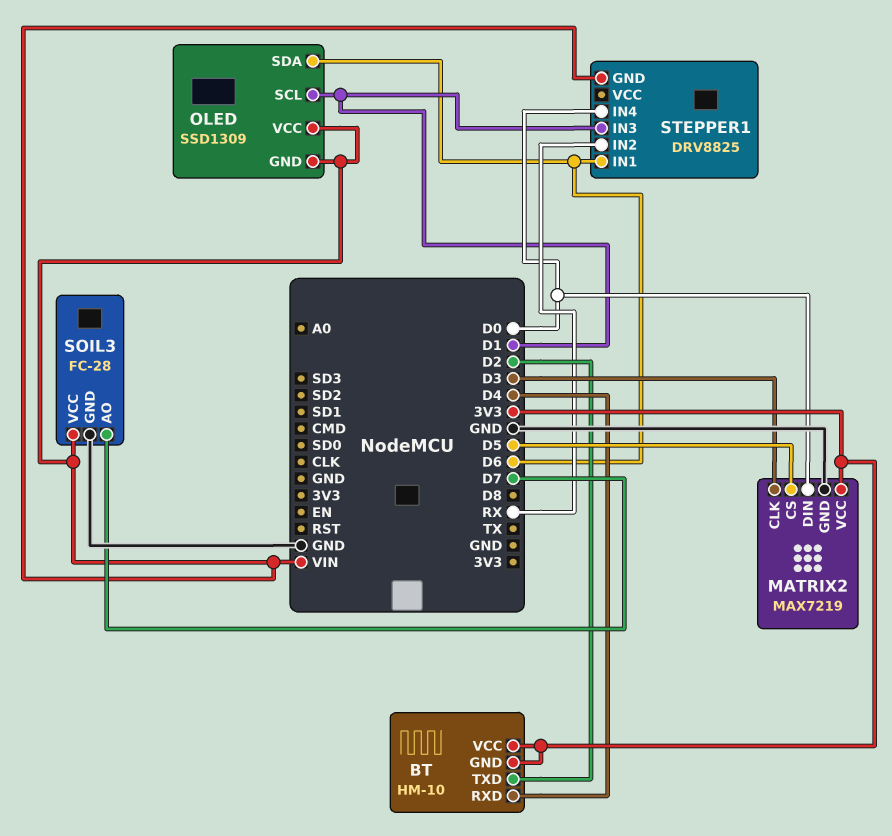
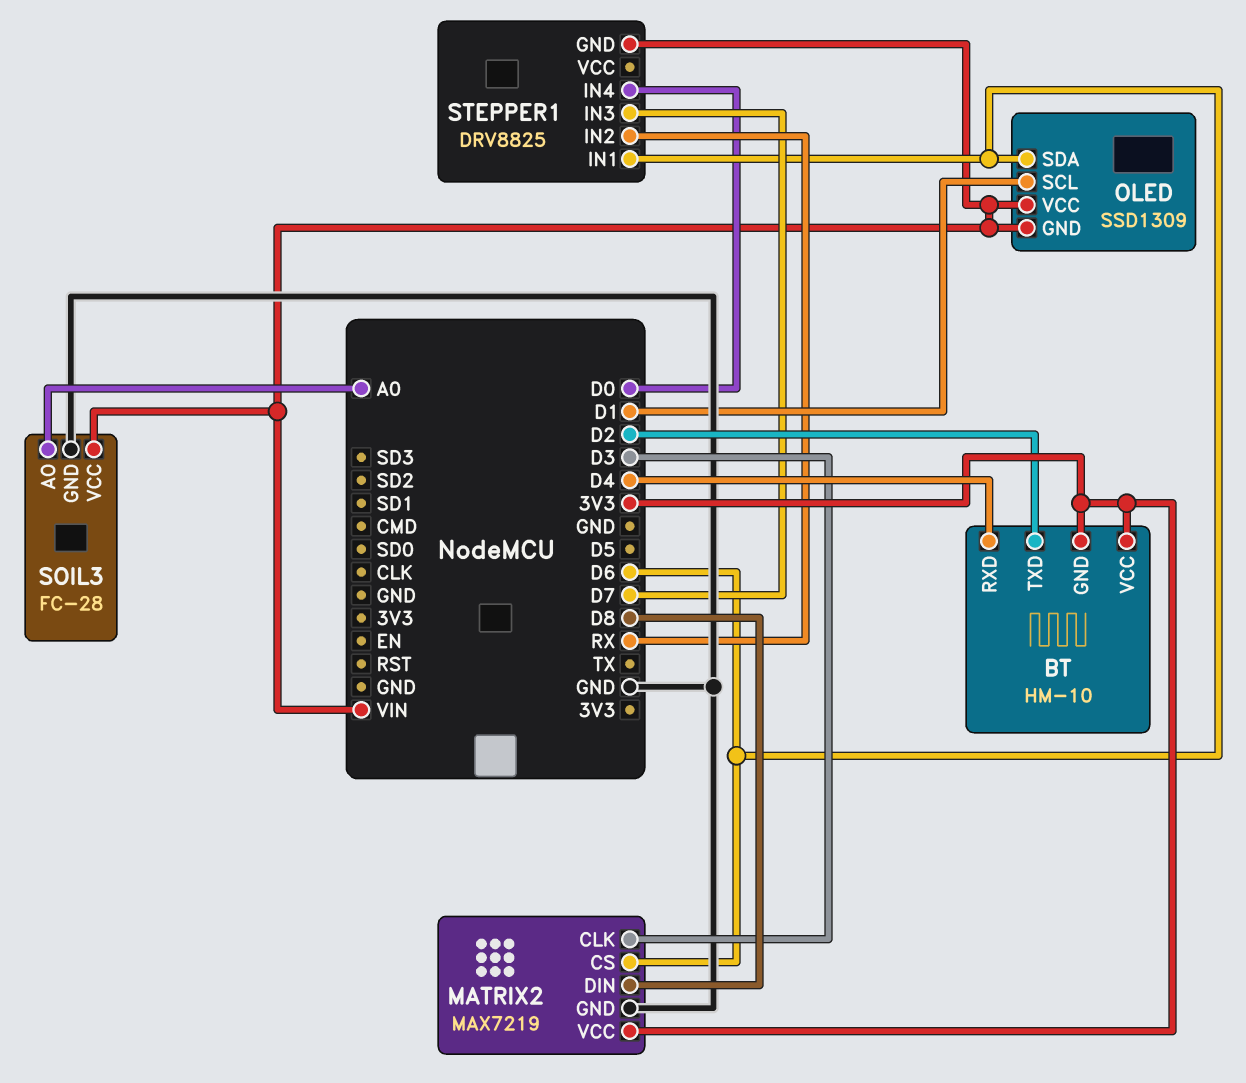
MATRIX2 pin CS: D5 -> D6
MATRIX2 pin DIN: D0 -> D8
SOIL3 pin AO: D7 -> A0
STEPPER1 pin IN3: D1 -> D7

